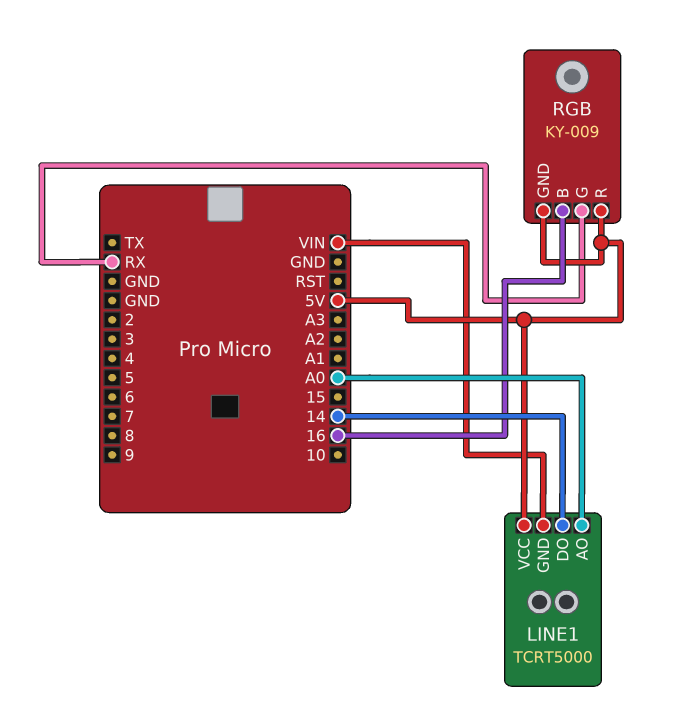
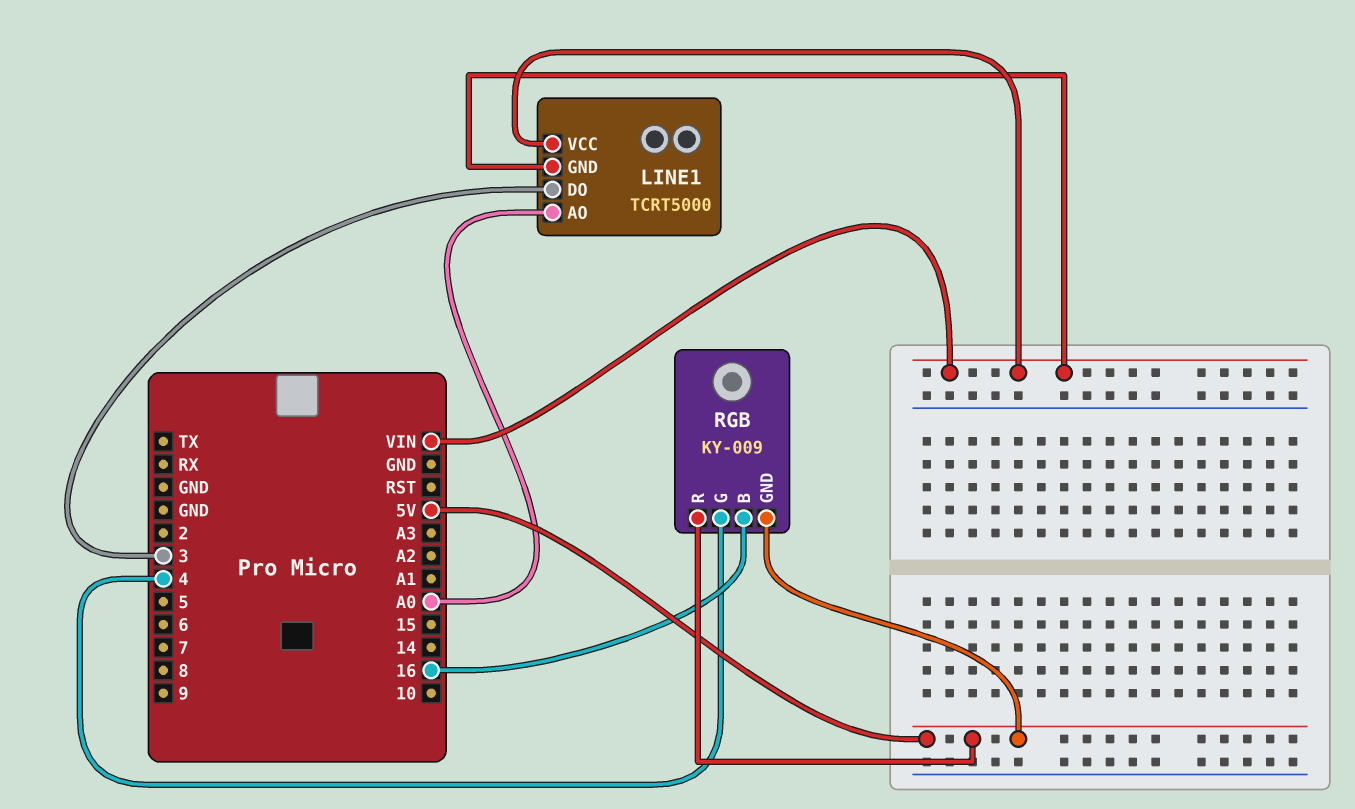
LINE1 pin DO: 14 -> 3
LINE1 pin VCC: 5V -> VIN
RGB pin G: RX -> 4

